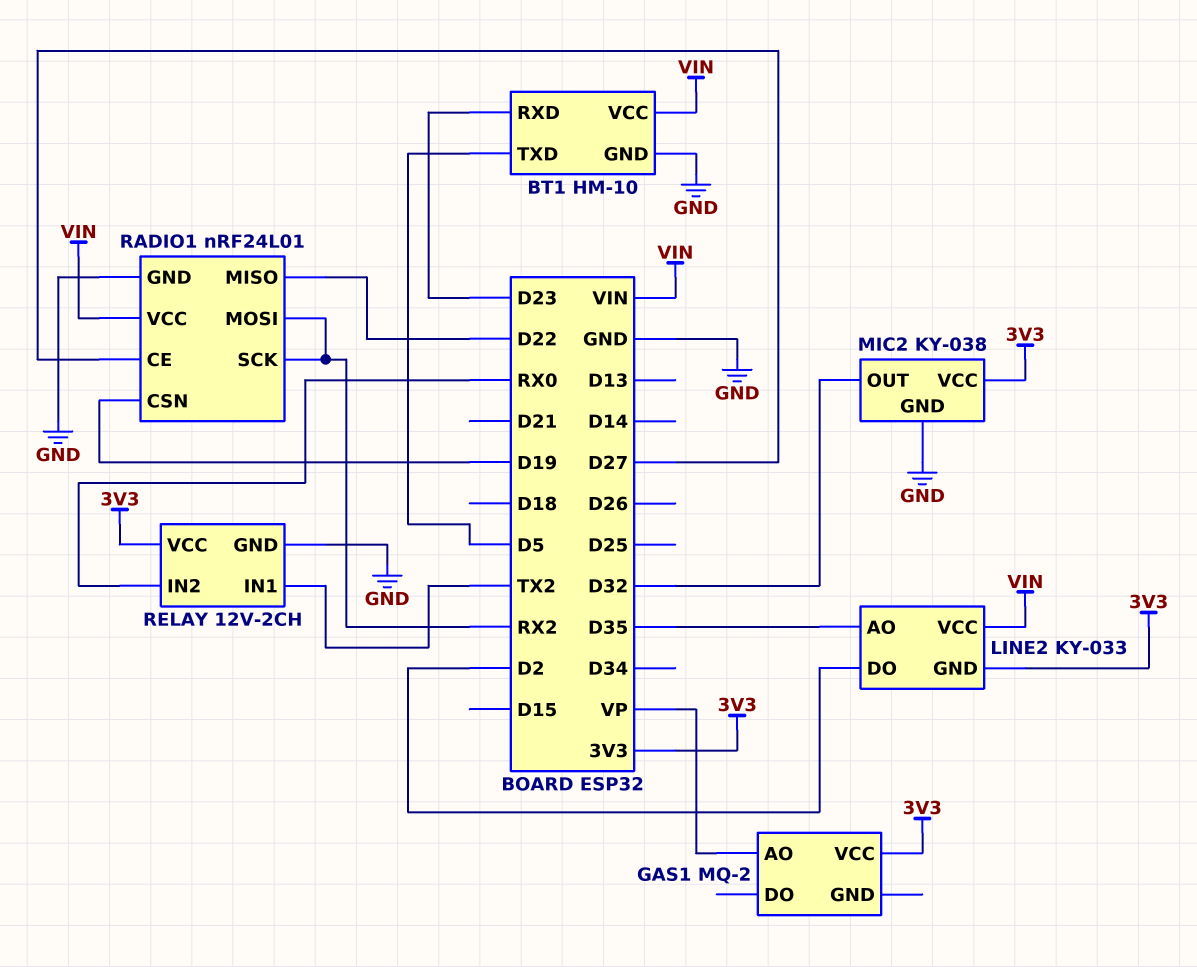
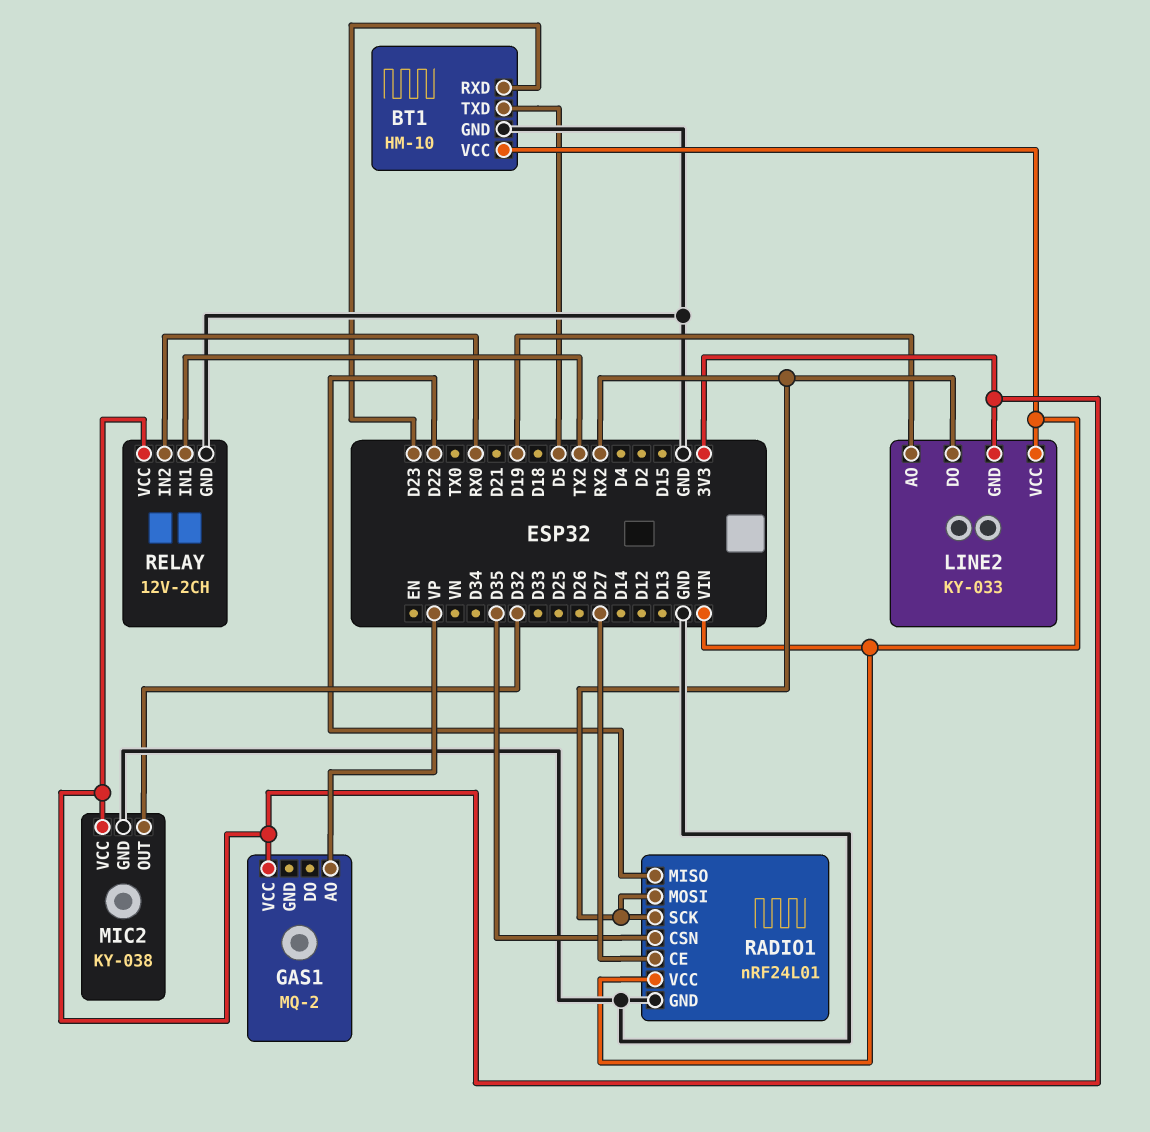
LINE2 pin AO: D35 -> D19
LINE2 pin DO: D2 -> RX2
RADIO1 pin CSN: D19 -> D35

